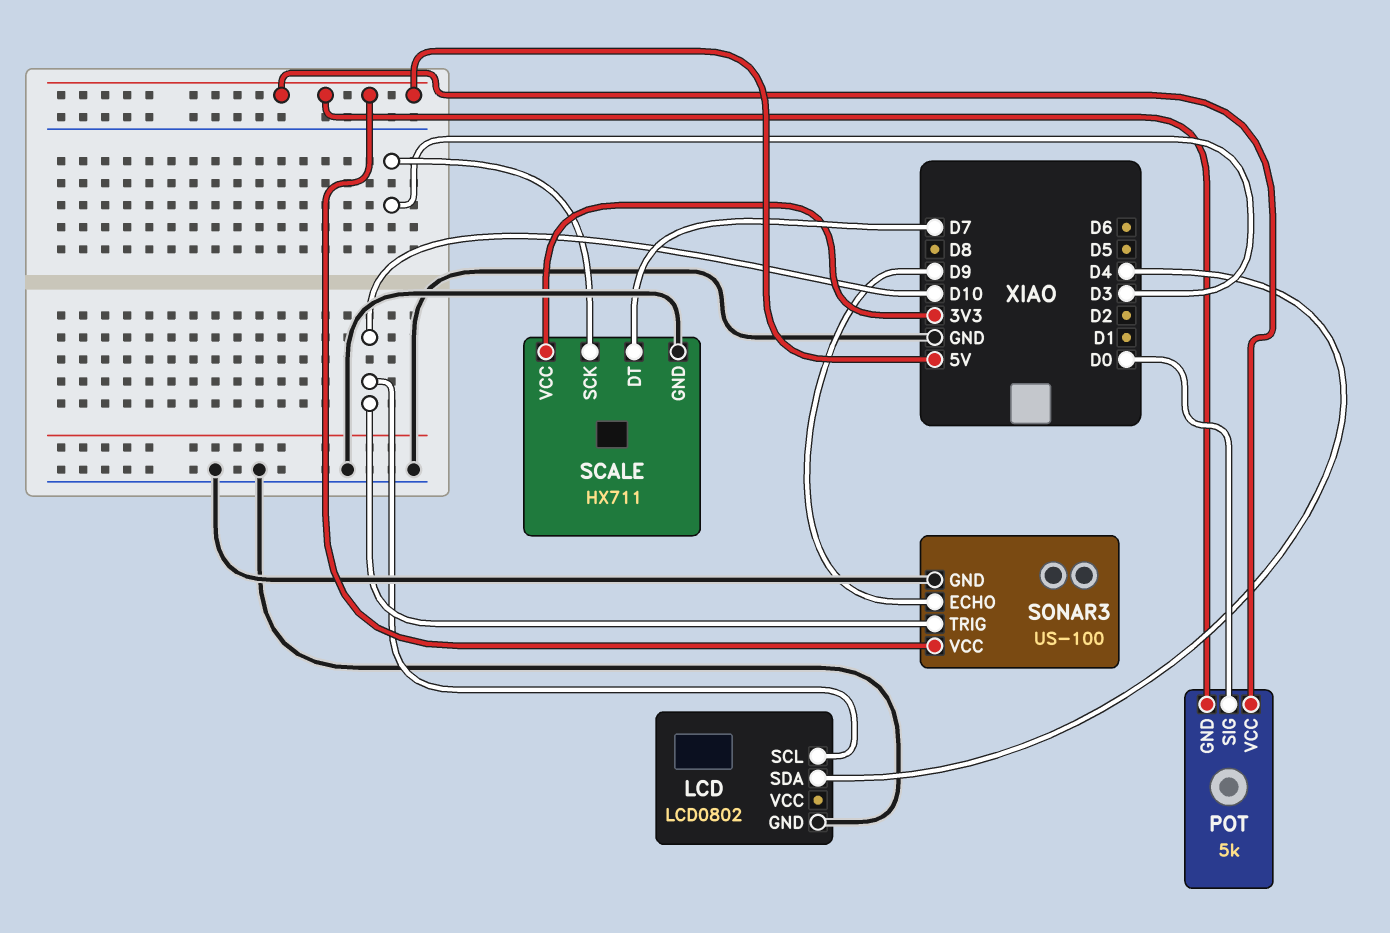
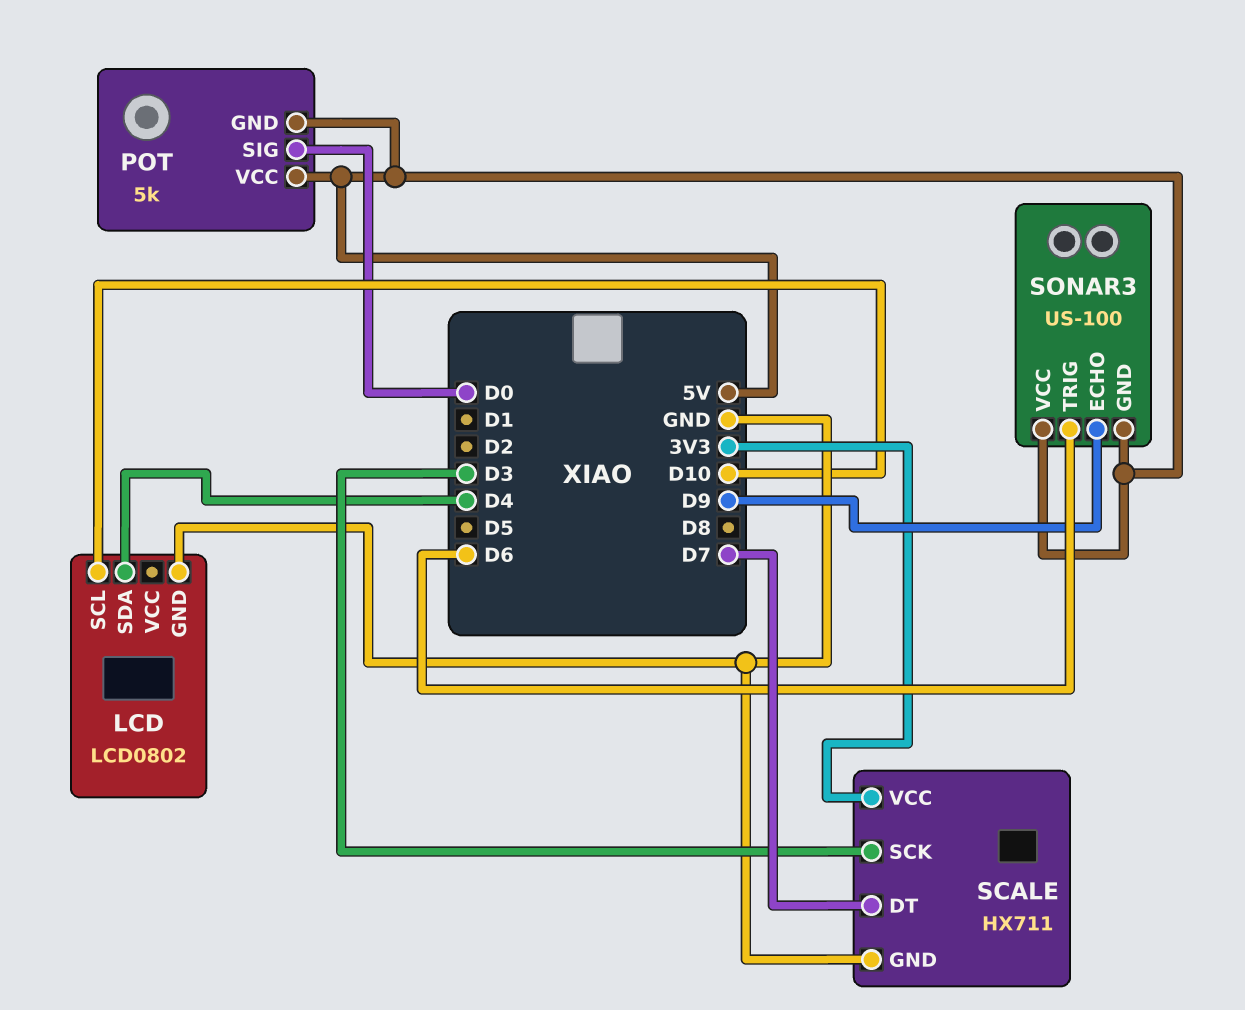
SONAR3 pin GND: GND -> 5V
SONAR3 pin TRIG: D10 -> D6

